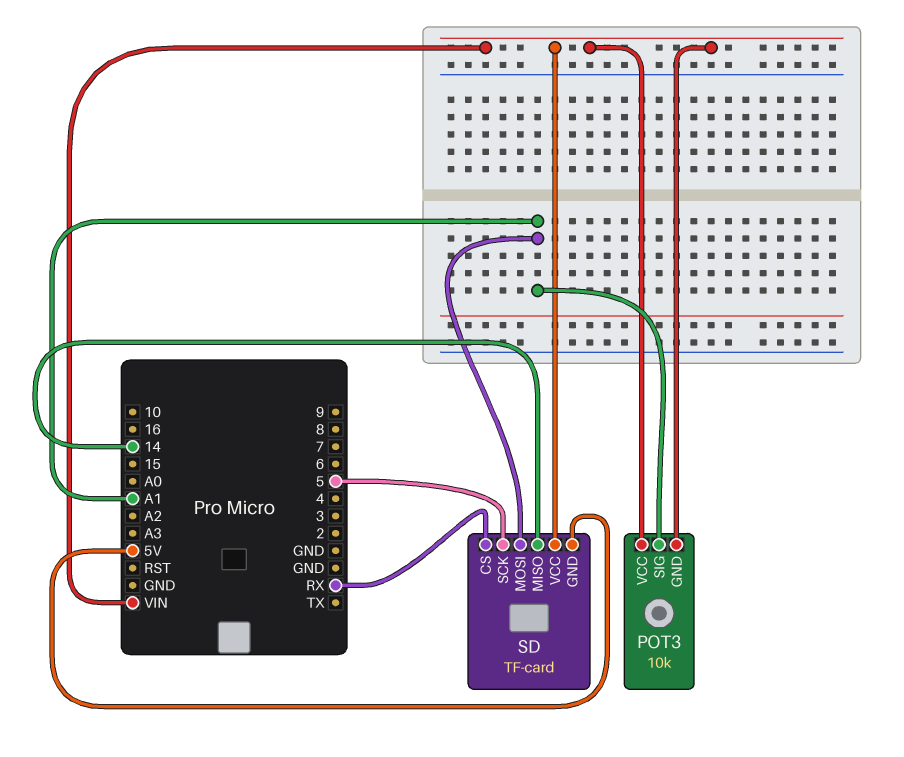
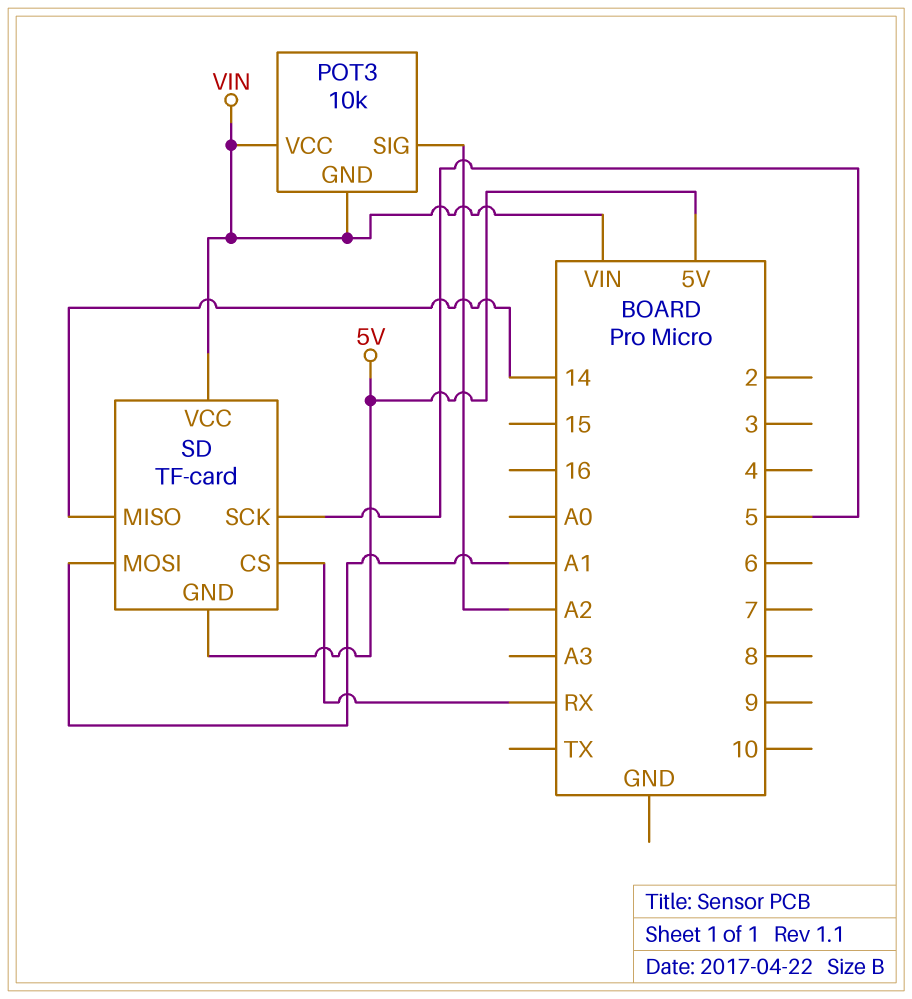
POT3 pin SIG: A1 -> A2

